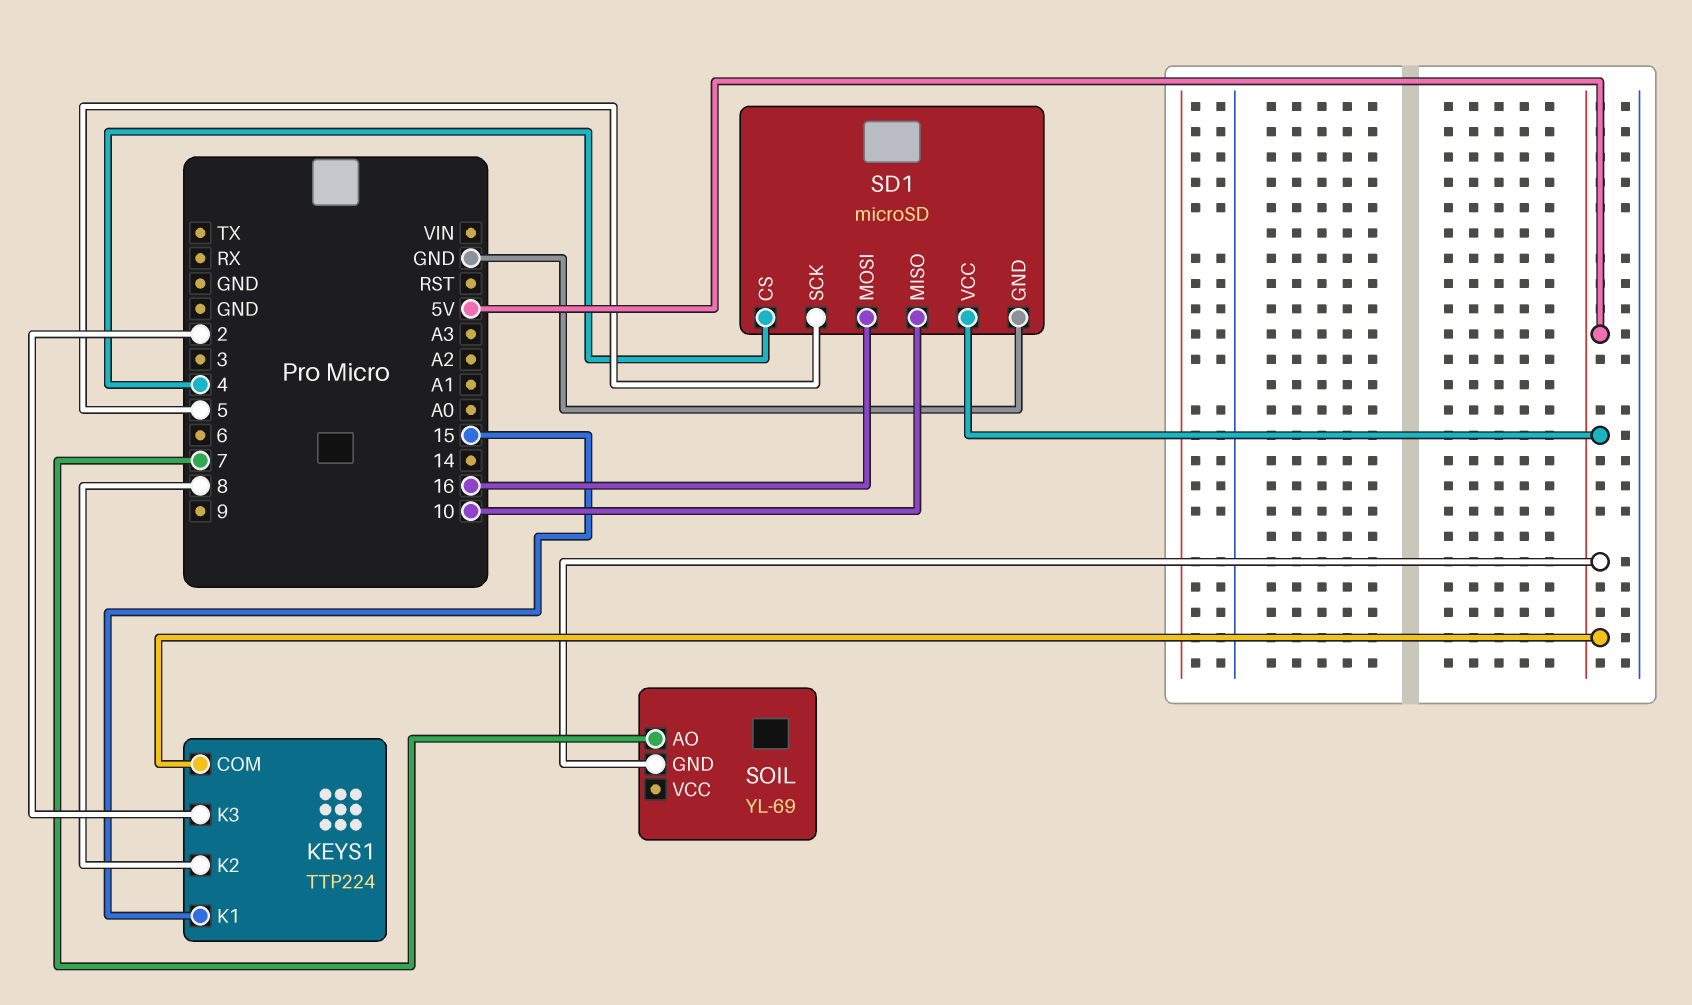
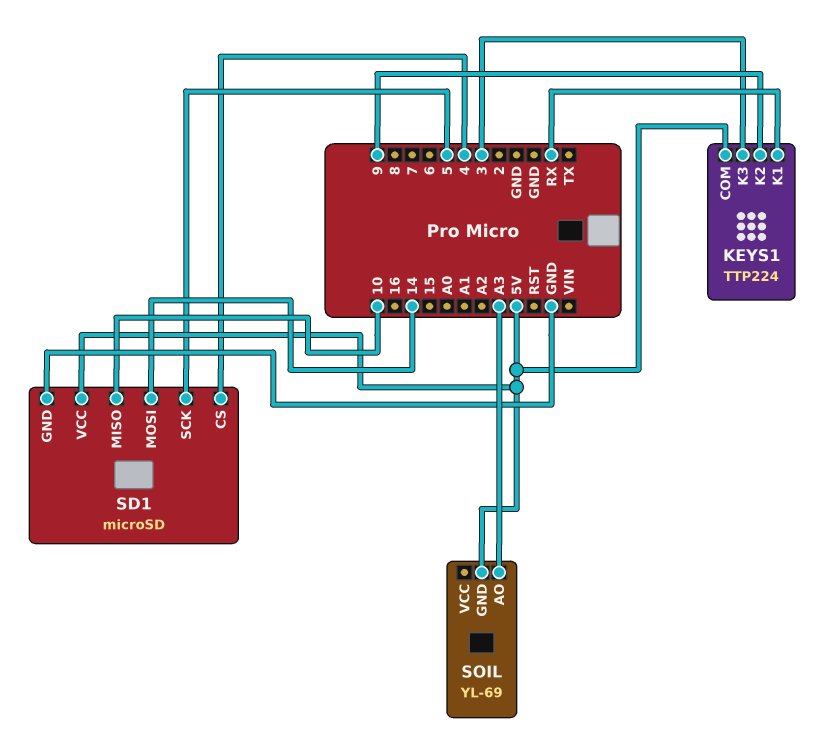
KEYS1 pin K1: 15 -> RX
KEYS1 pin K2: 8 -> 9
KEYS1 pin K3: 2 -> 3
SD1 pin MOSI: 16 -> 14
SOIL pin AO: 7 -> A3

